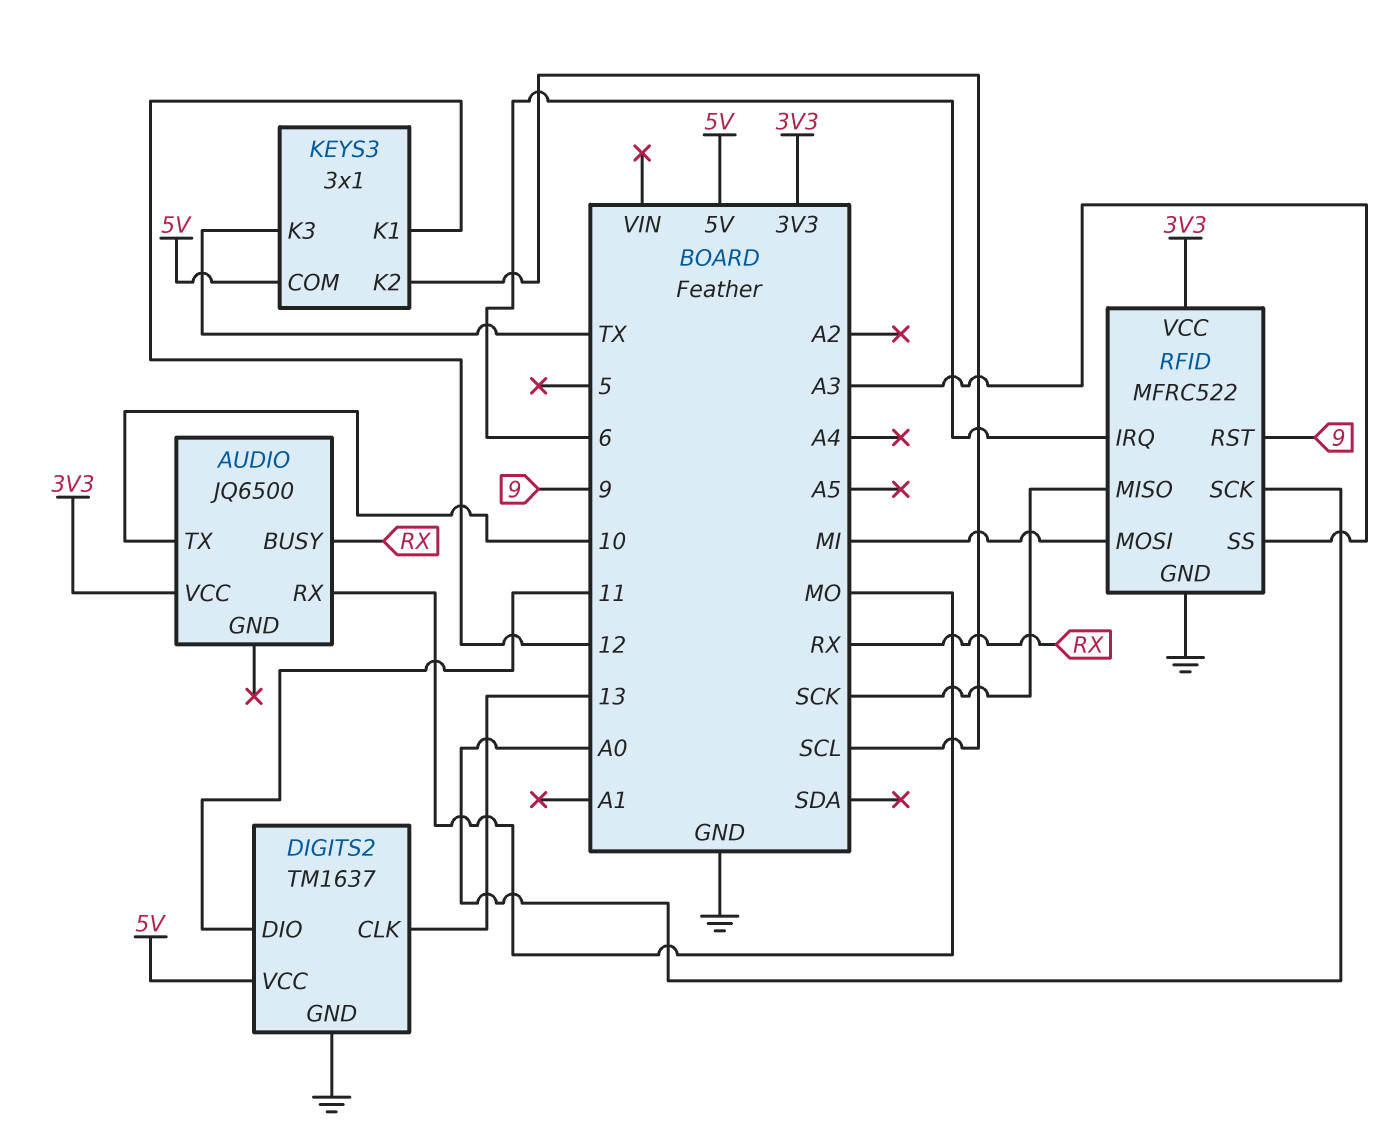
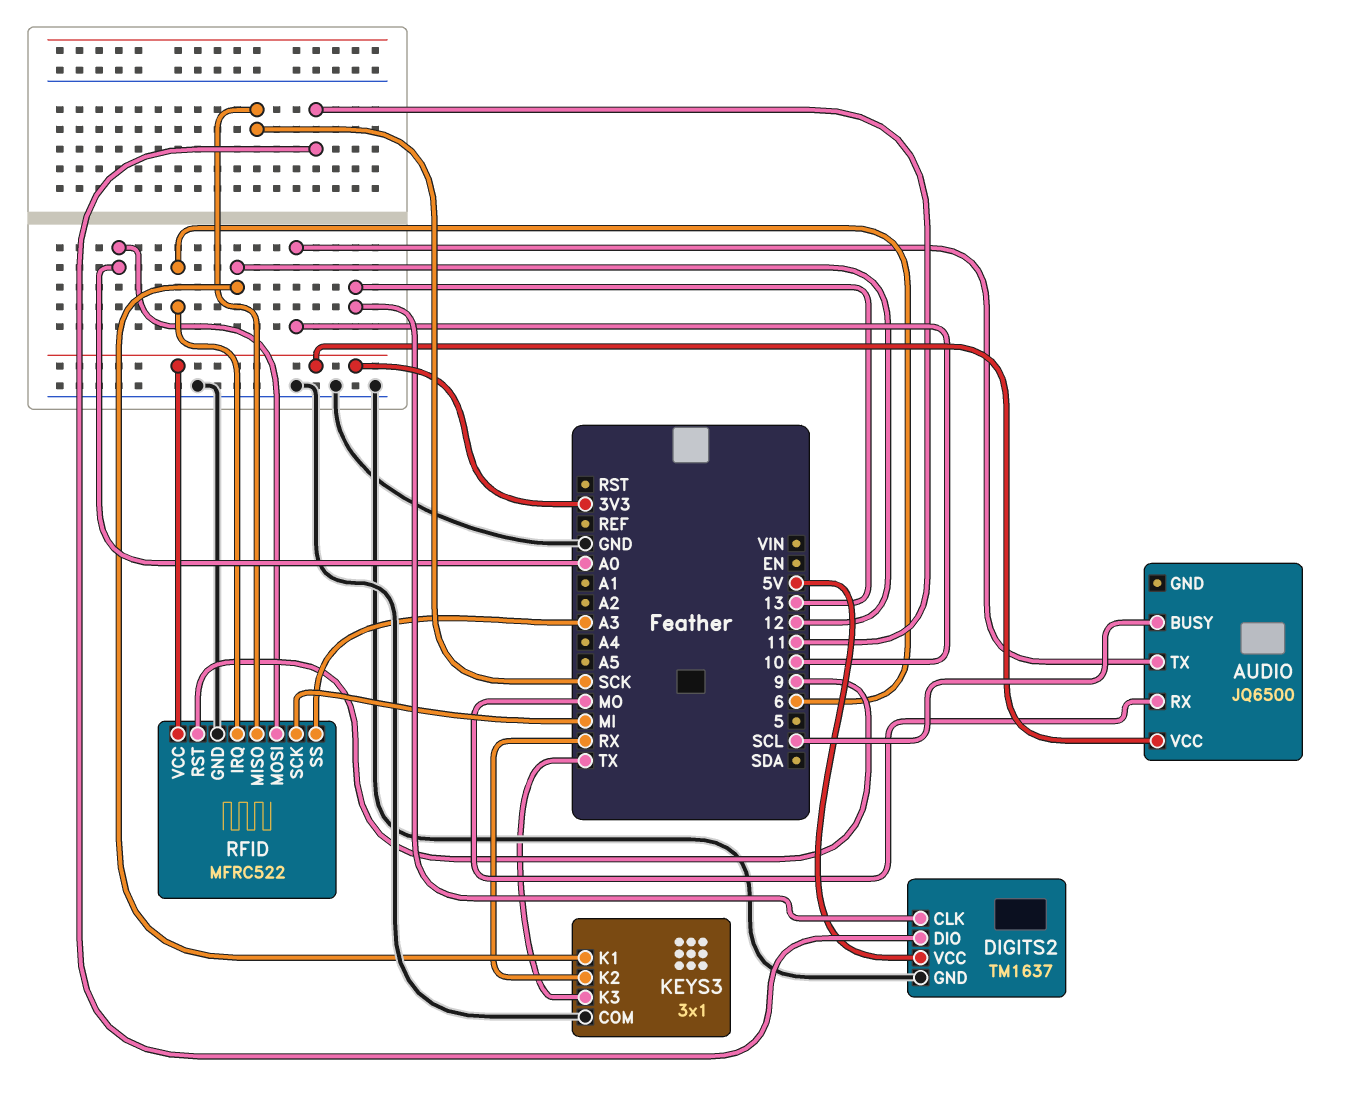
AUDIO pin BUSY: RX -> SCL
KEYS3 pin COM: 5V -> GND
KEYS3 pin K2: SCL -> RX
RFID pin MOSI: MI -> A0
RFID pin SCK: A0 -> MI

